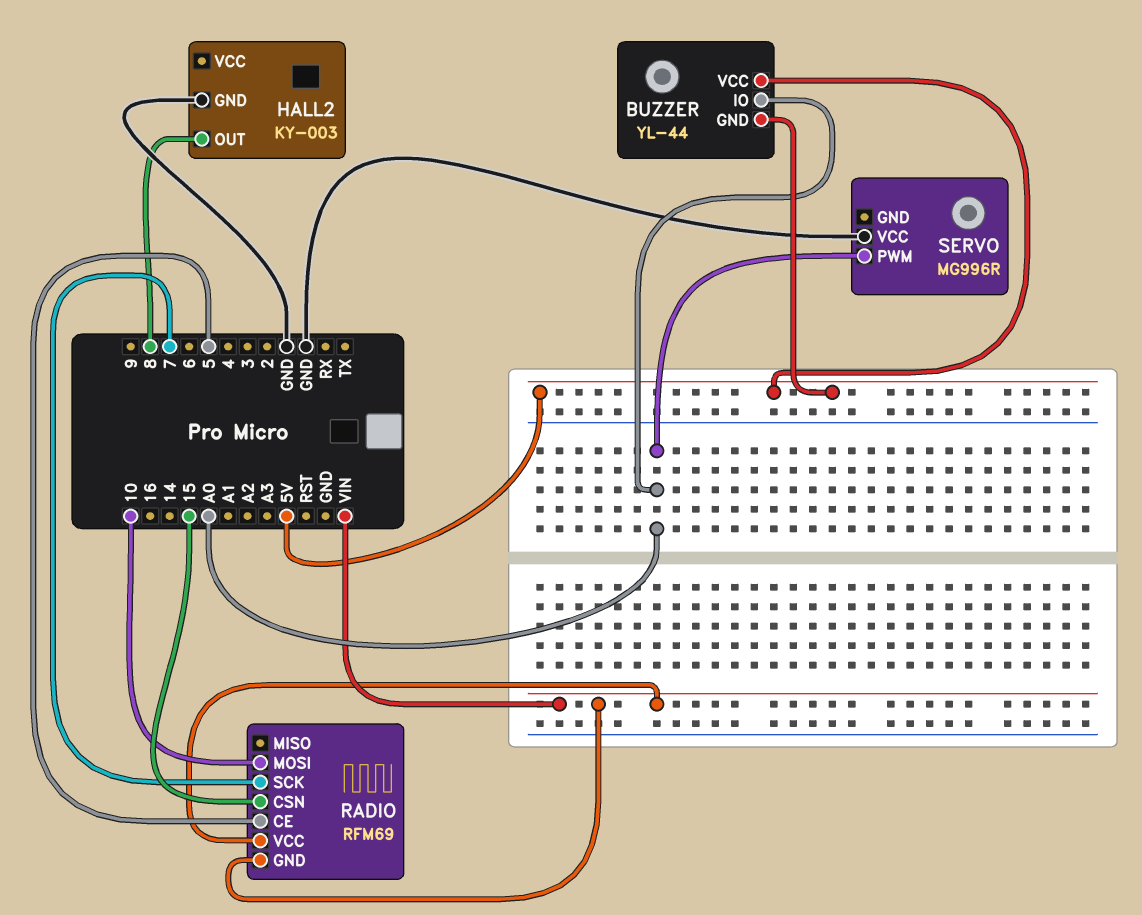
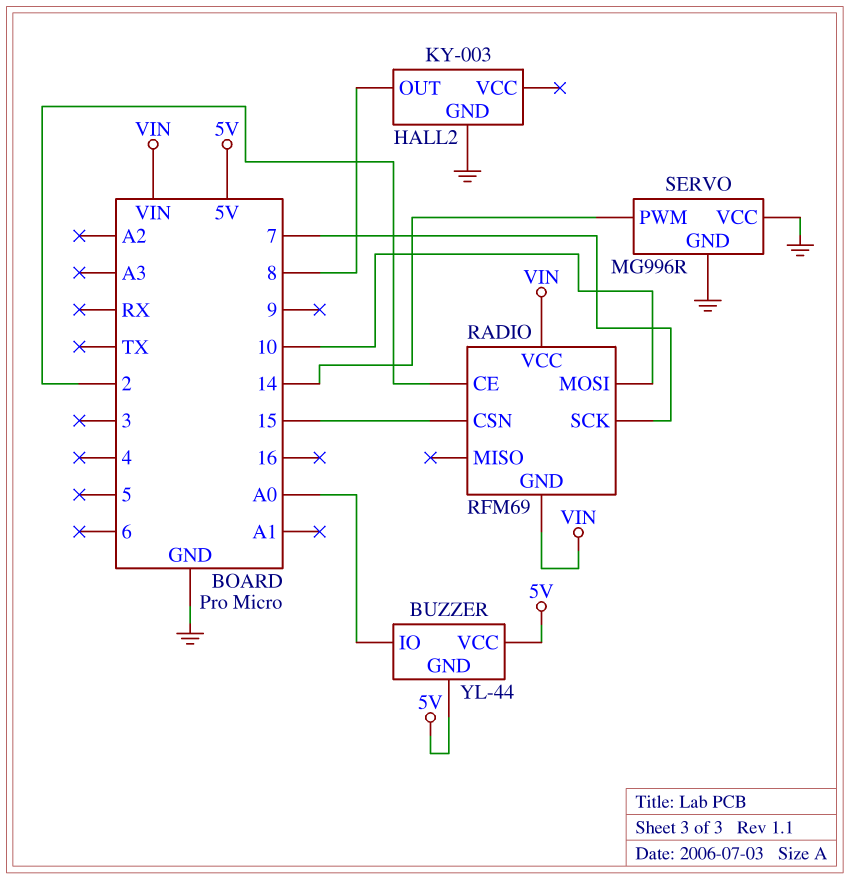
RADIO pin CE: 5 -> 2
SERVO pin GND: none -> GND
SERVO pin PWM: A0 -> 14

